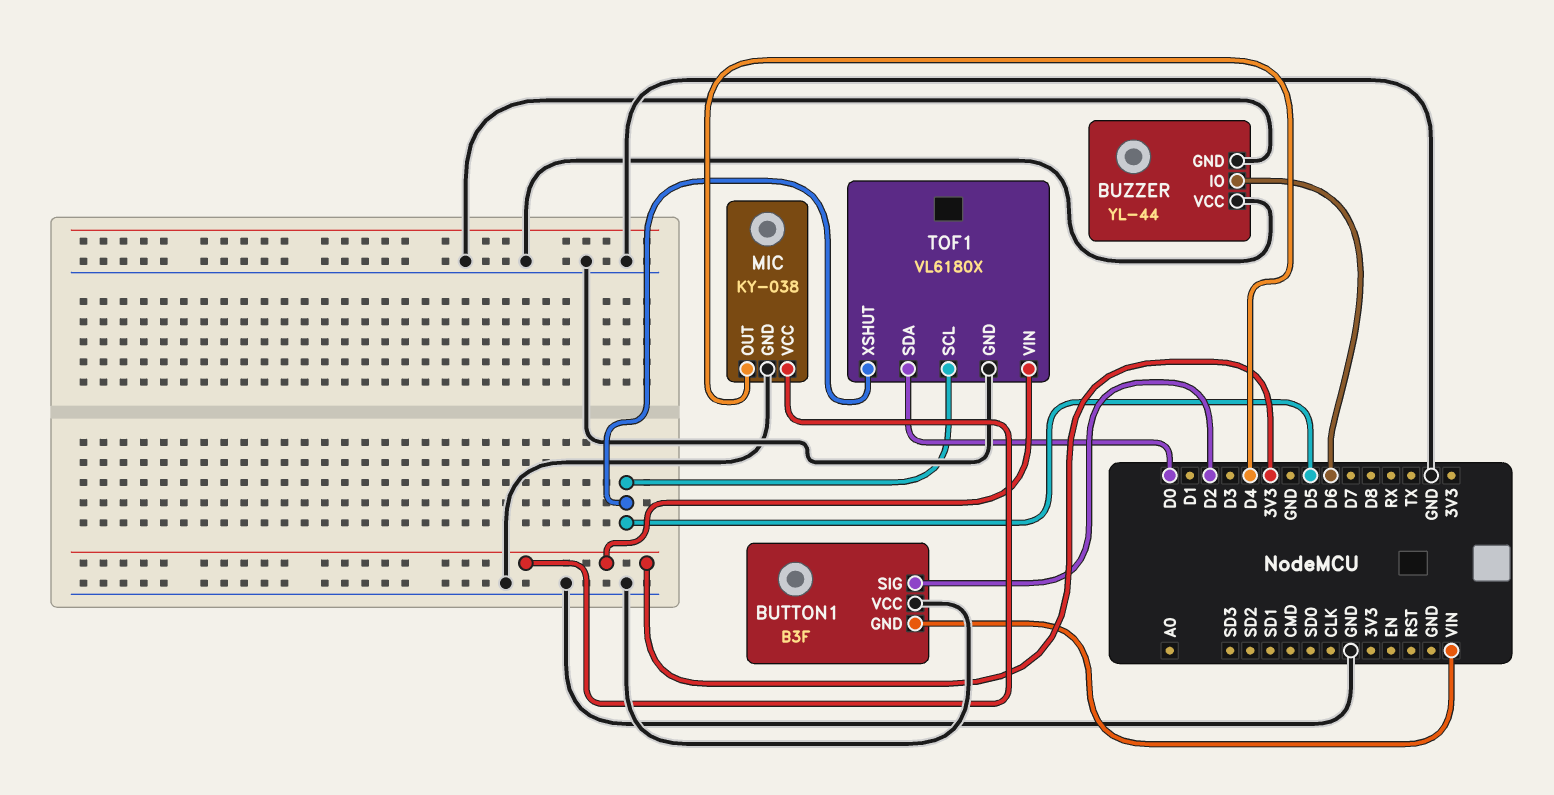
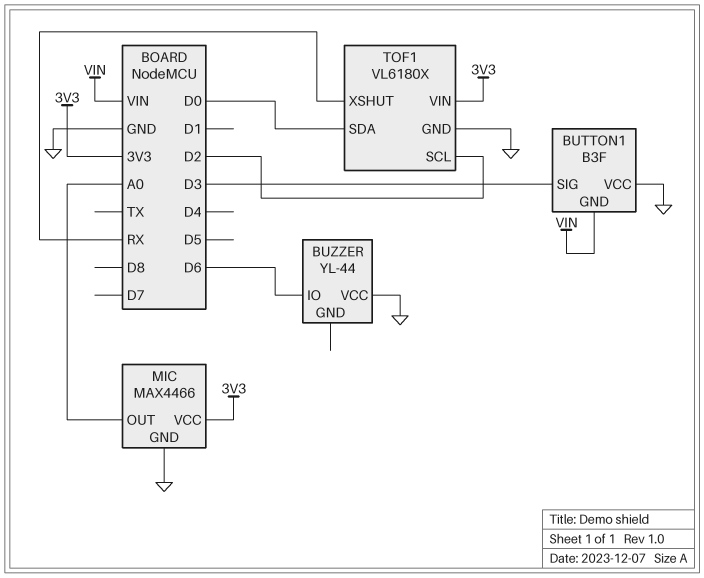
BUTTON1 pin SIG: D2 -> D3
BUZZER pin GND: GND -> none
MIC: KY-038 -> MAX4466
MIC pin OUT: D4 -> A0
TOF1 pin SCL: D5 -> D2
TOF1 pin XSHUT: D5 -> RX

